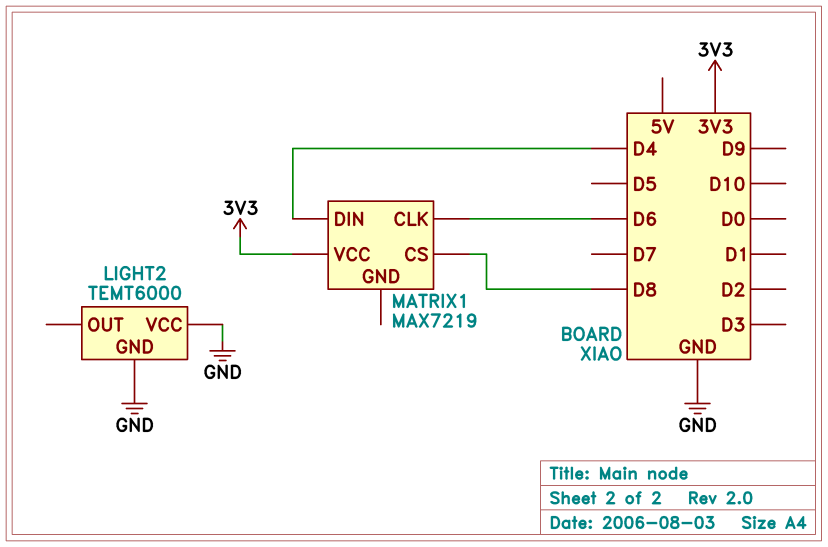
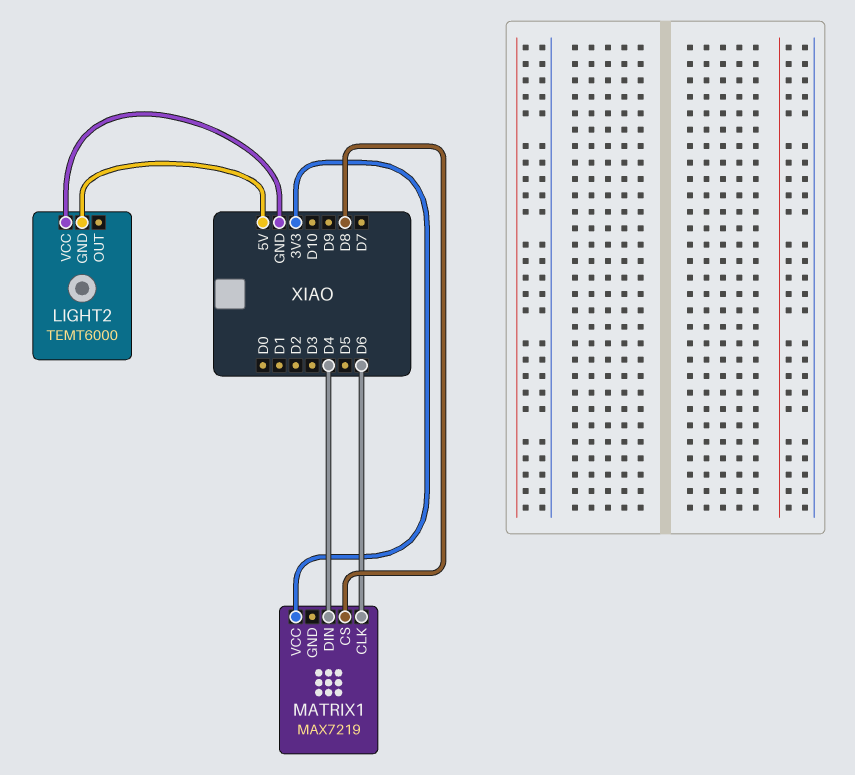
LIGHT2 pin GND: GND -> 5V

